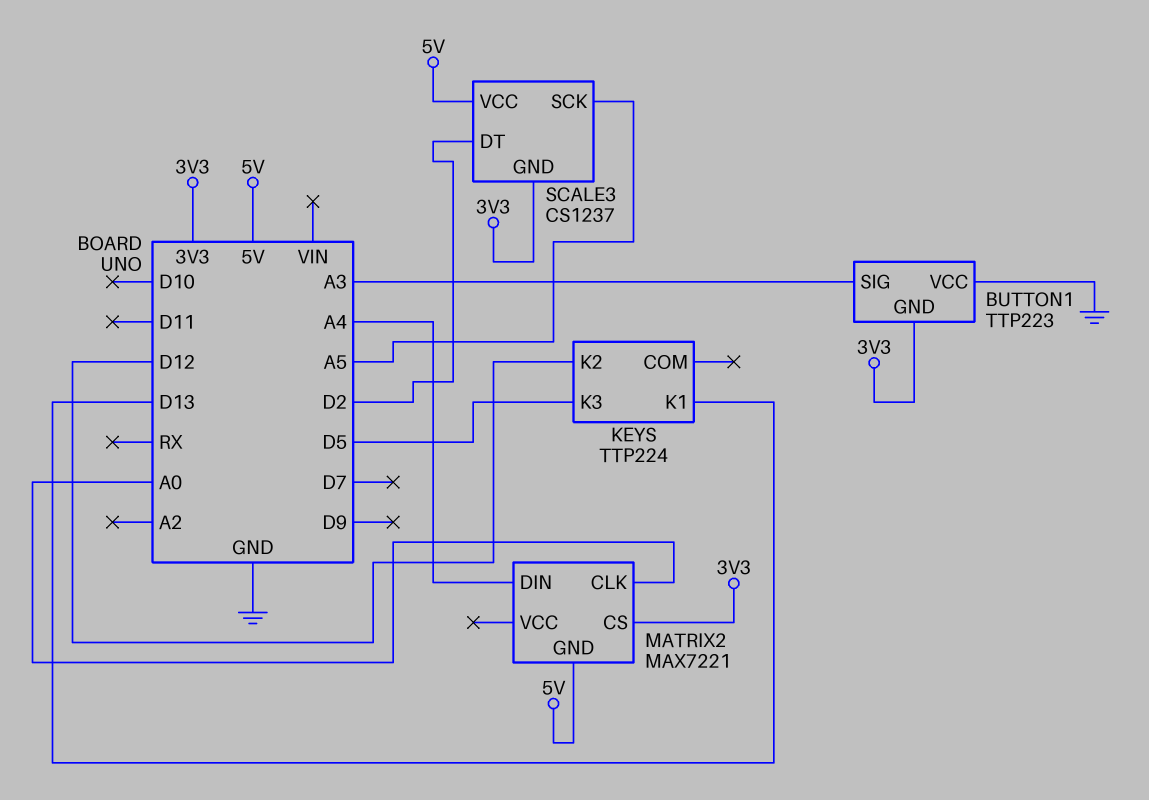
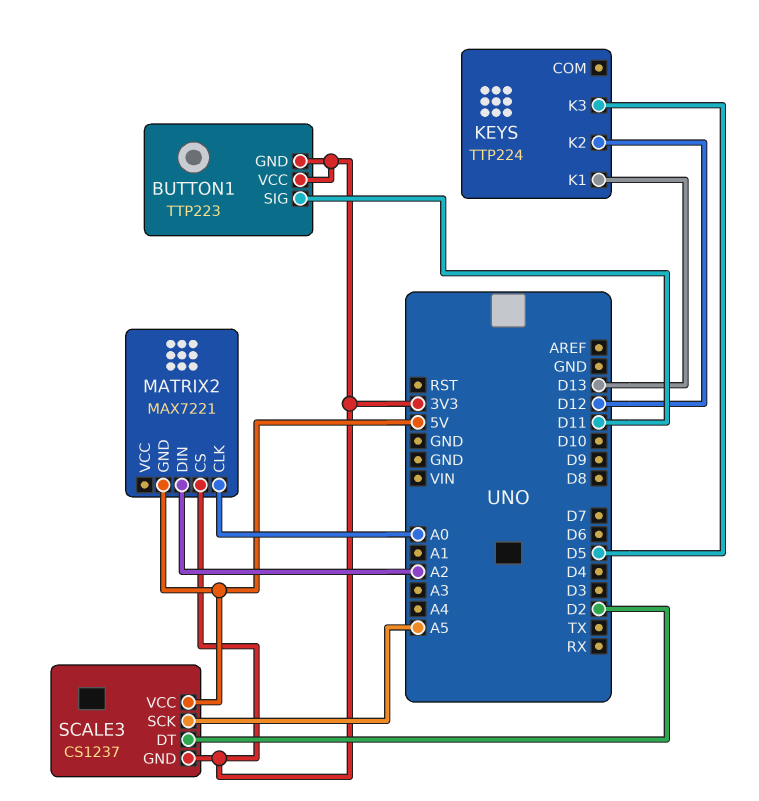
BUTTON1 pin SIG: A3 -> D11
BUTTON1 pin VCC: GND -> 3V3
MATRIX2 pin DIN: A4 -> A2

